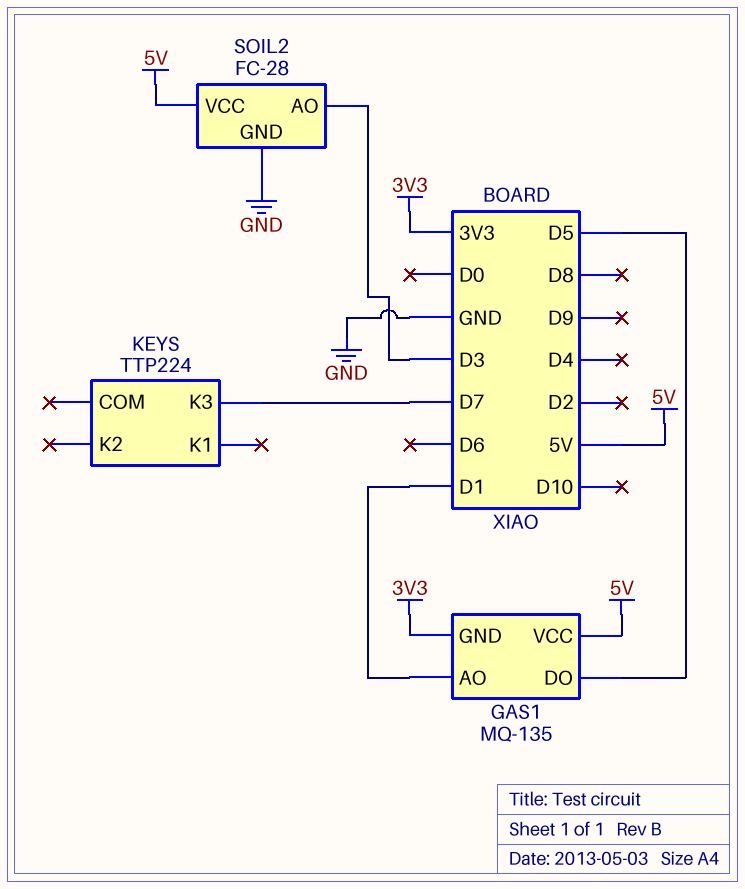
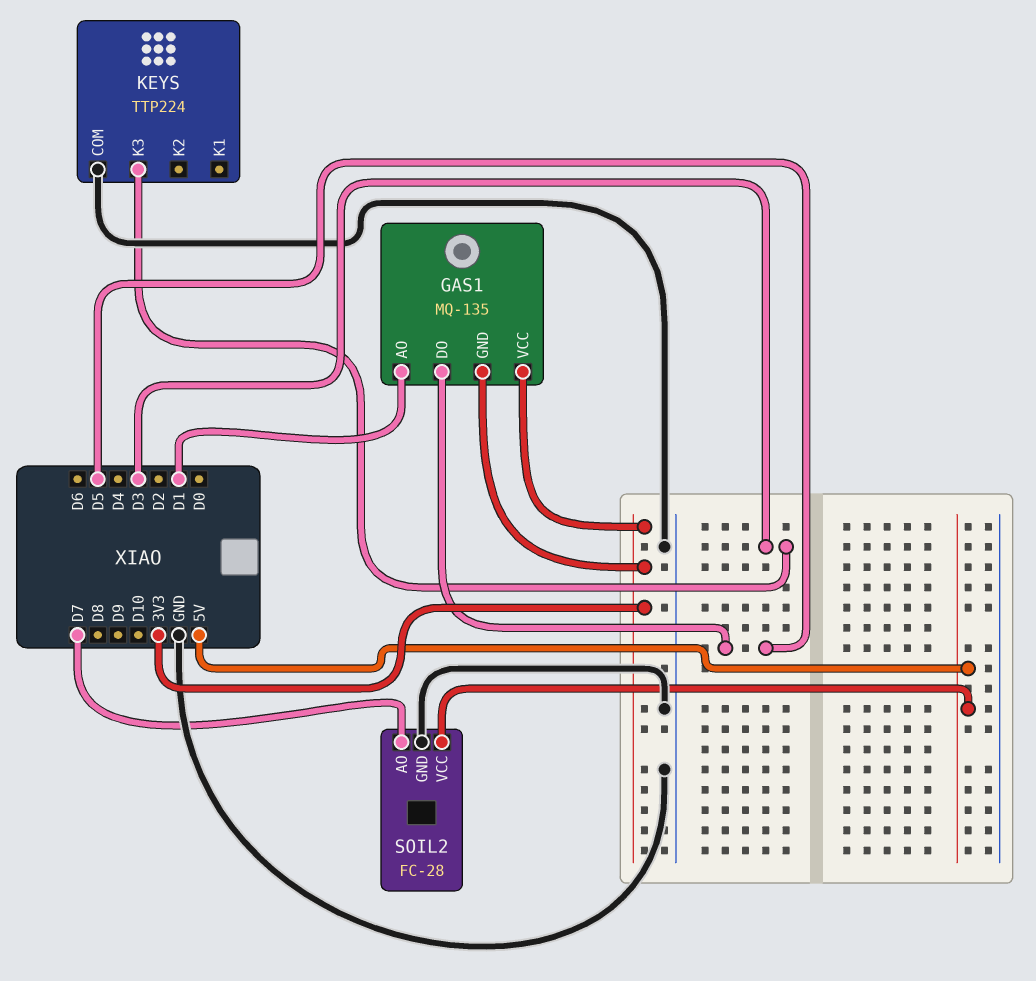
GAS1 pin VCC: 5V -> 3V3
KEYS pin COM: none -> GND
KEYS pin K3: D7 -> D3
SOIL2 pin AO: D3 -> D7

